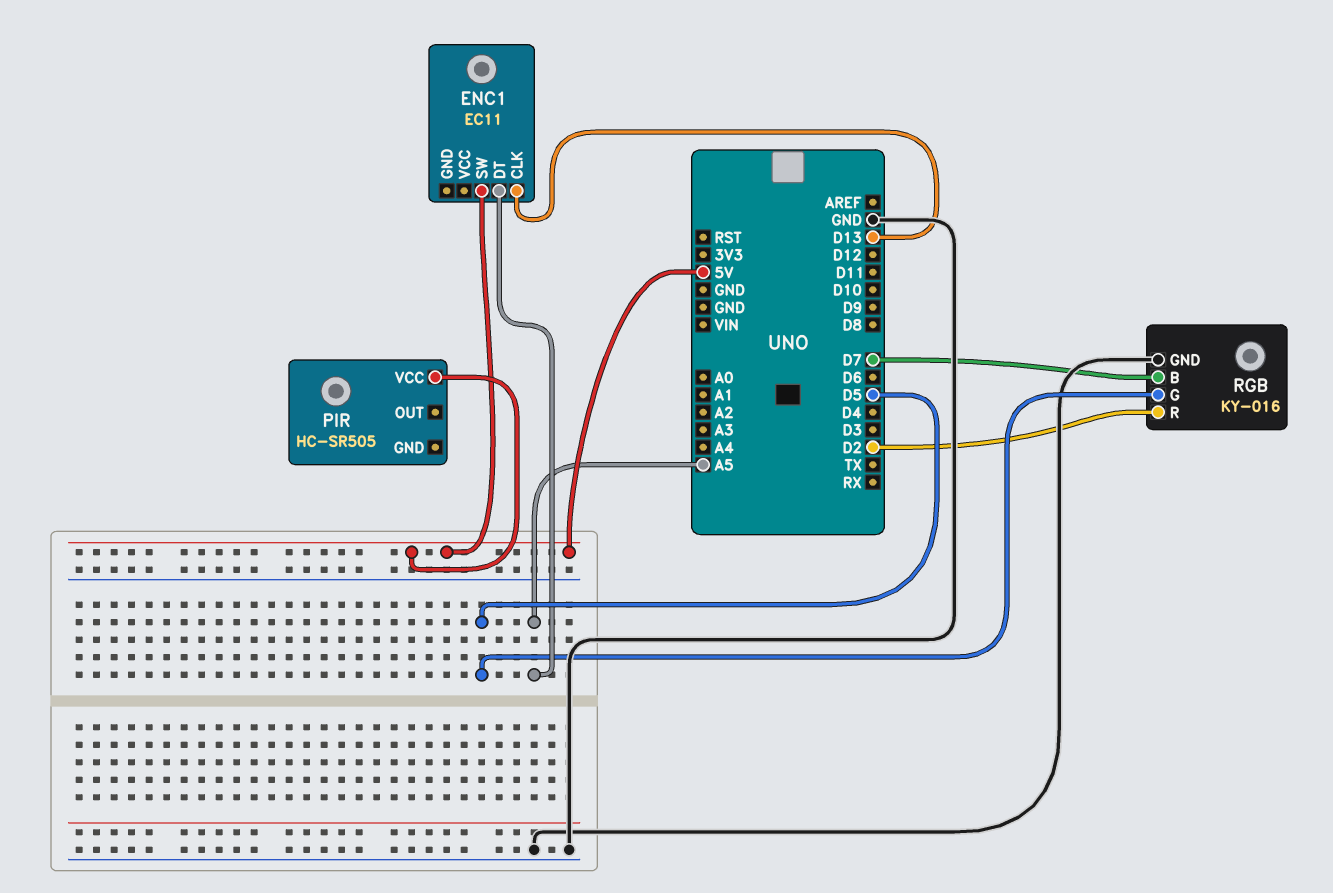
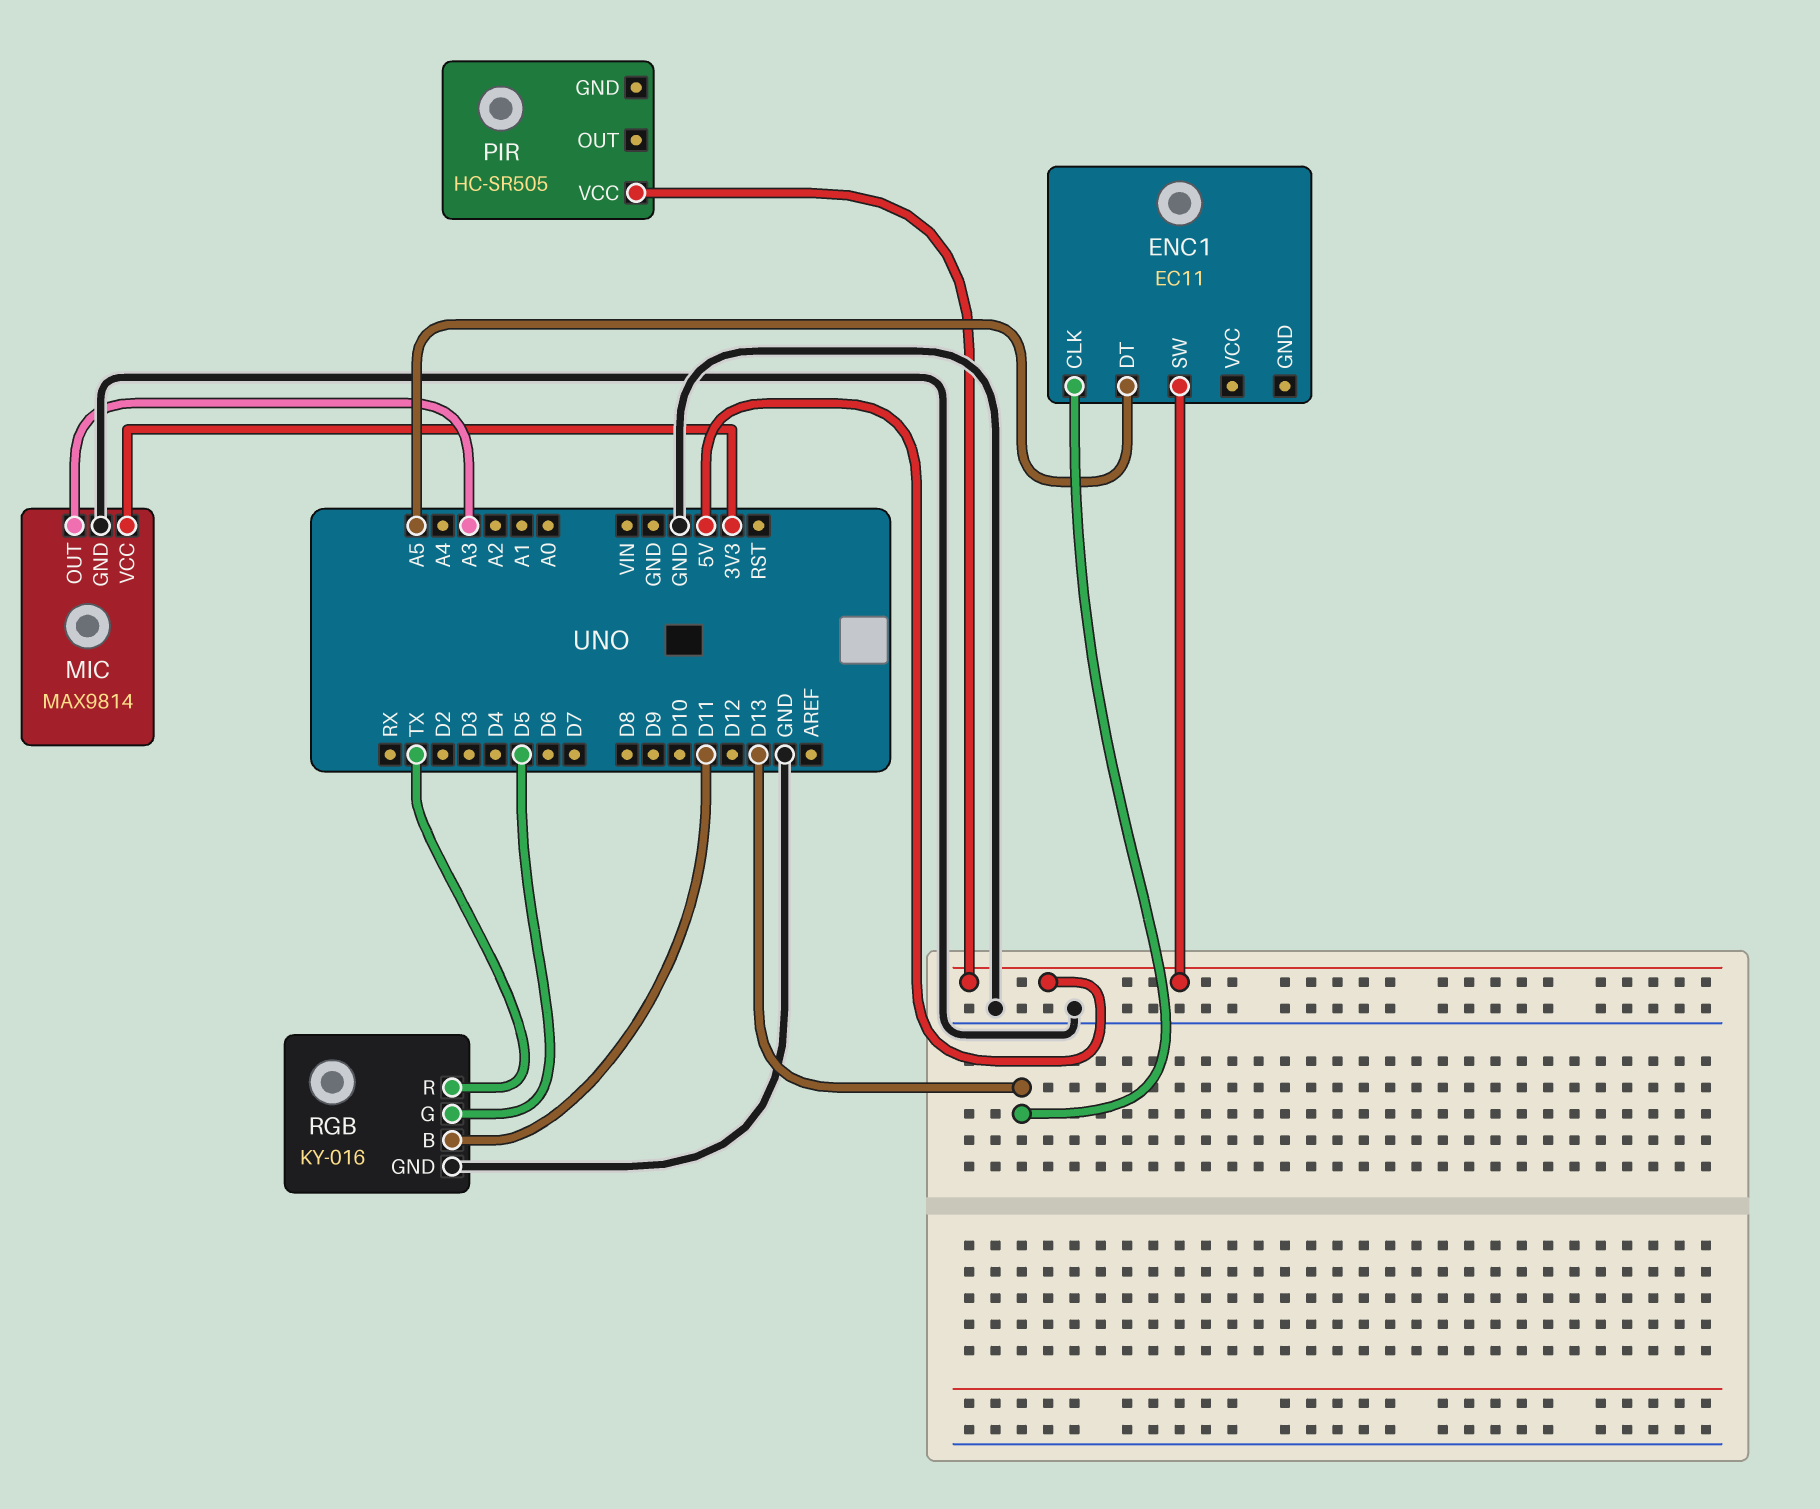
MIC: none -> MAX9814
MIC pin GND: none -> GND
MIC pin OUT: none -> A3
MIC pin VCC: none -> 3V3
RGB pin B: D7 -> D11
RGB pin R: D2 -> TX

